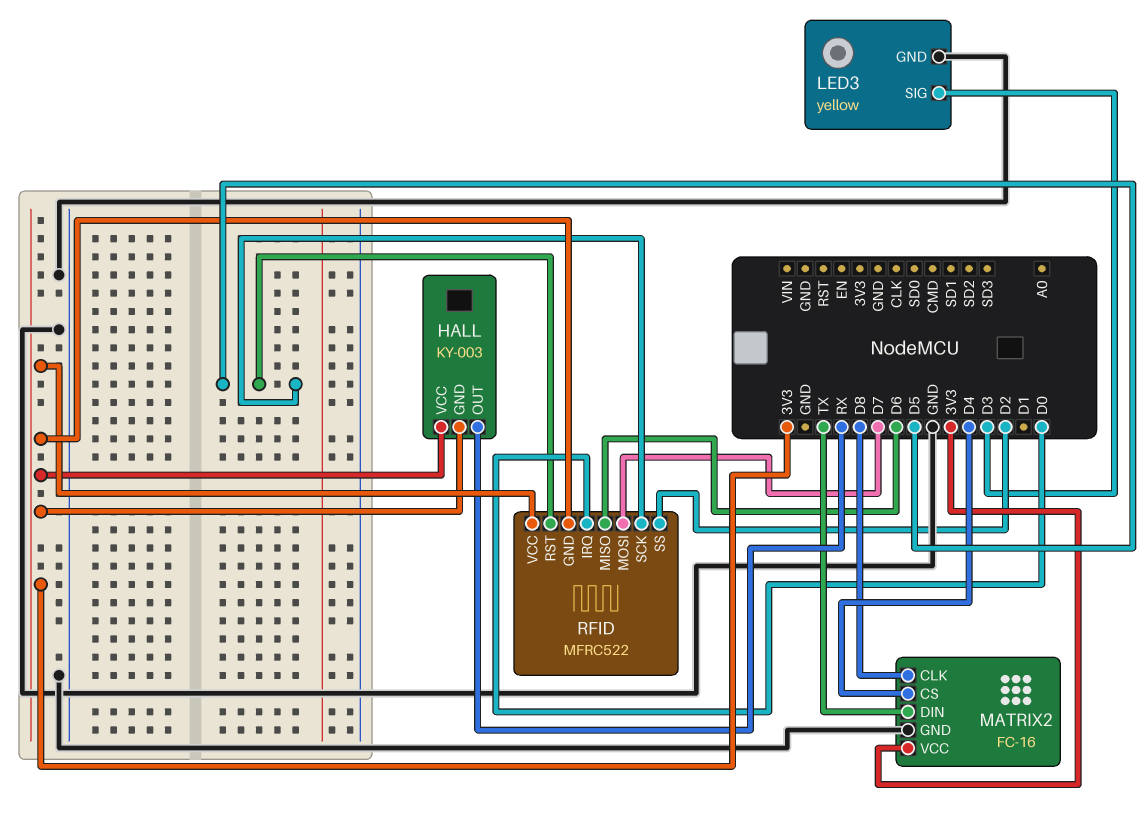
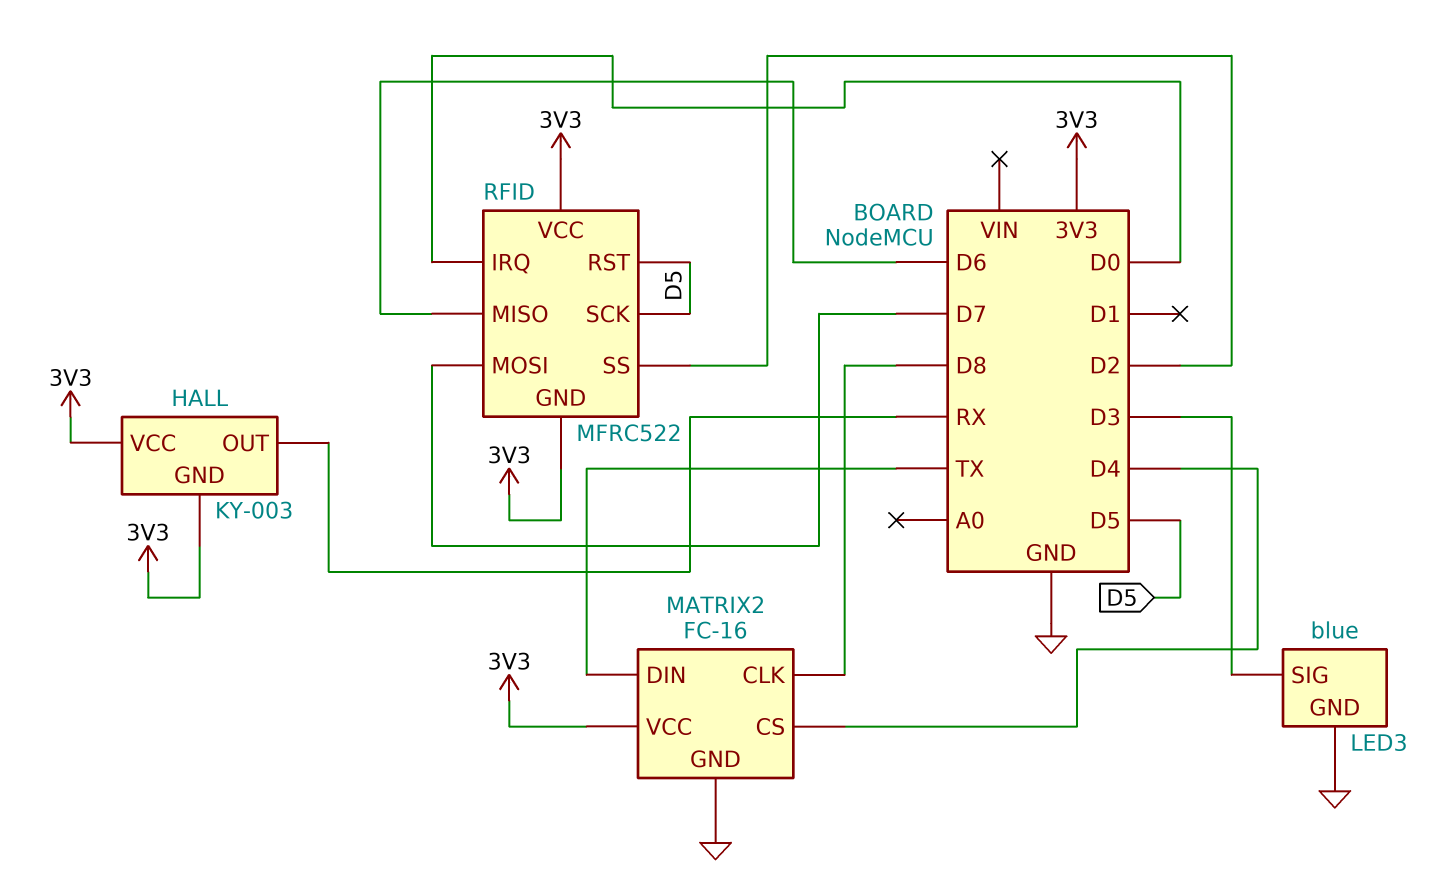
LED3: yellow -> blue

